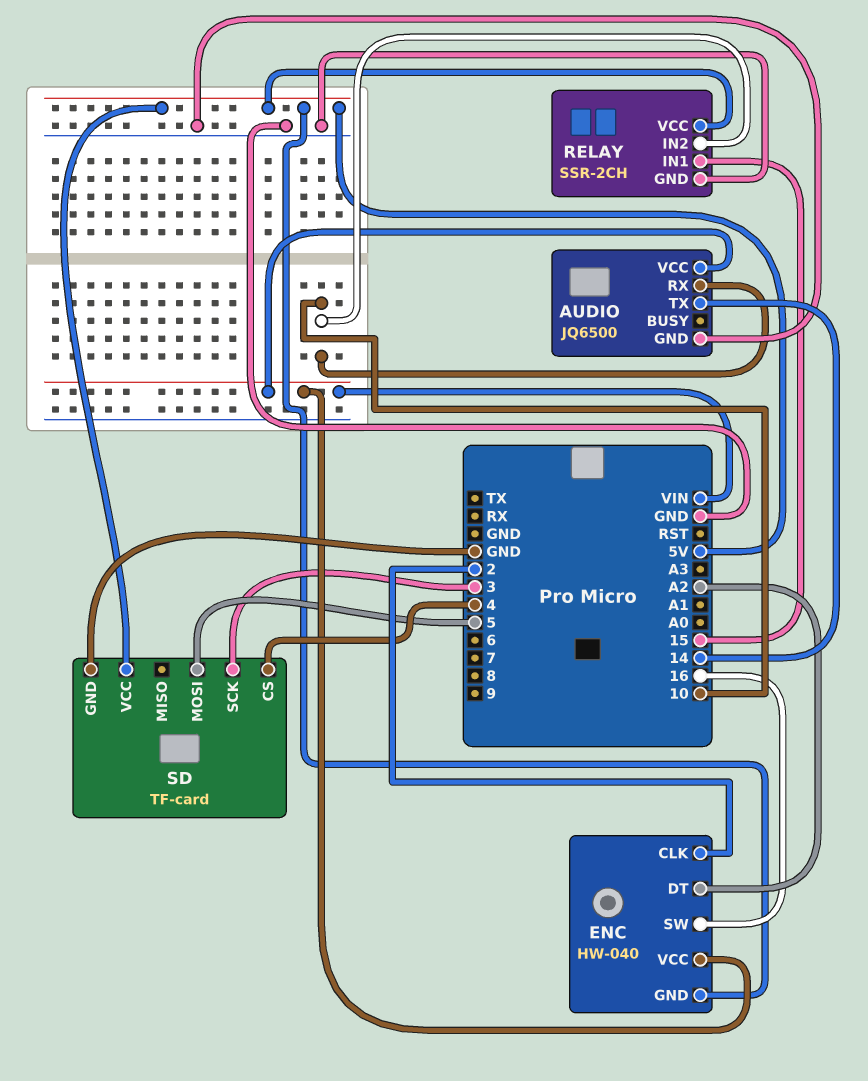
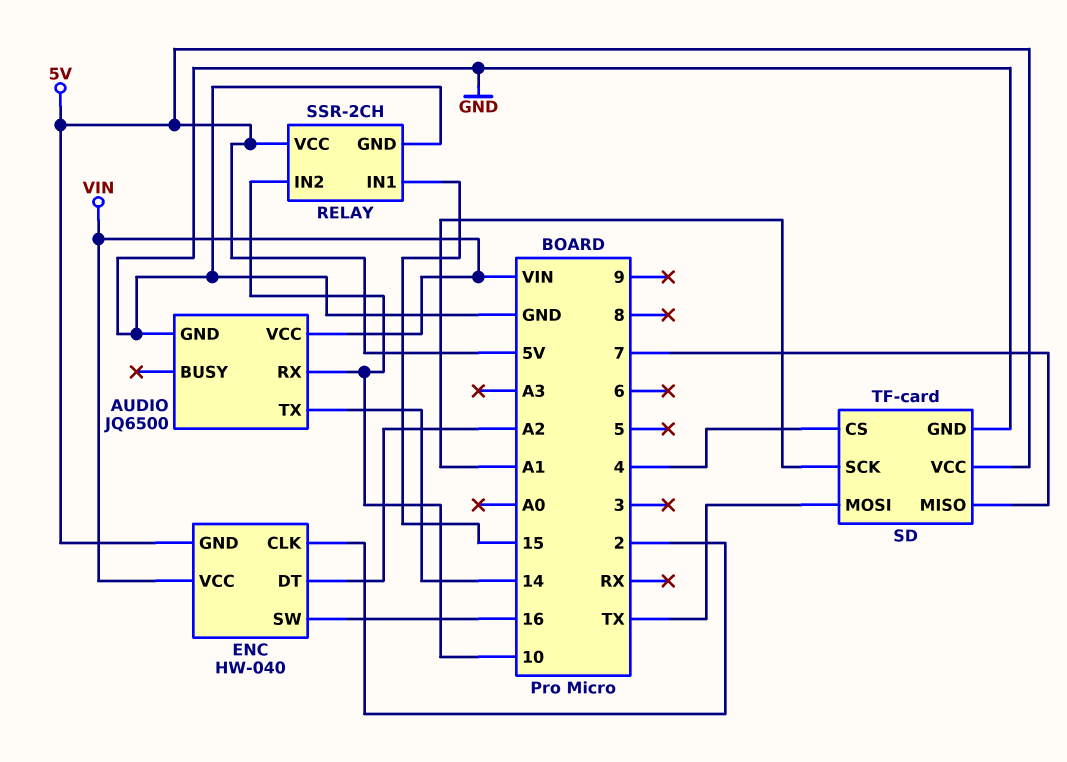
SD pin MISO: none -> 7
SD pin MOSI: 5 -> TX
SD pin SCK: 3 -> A1

